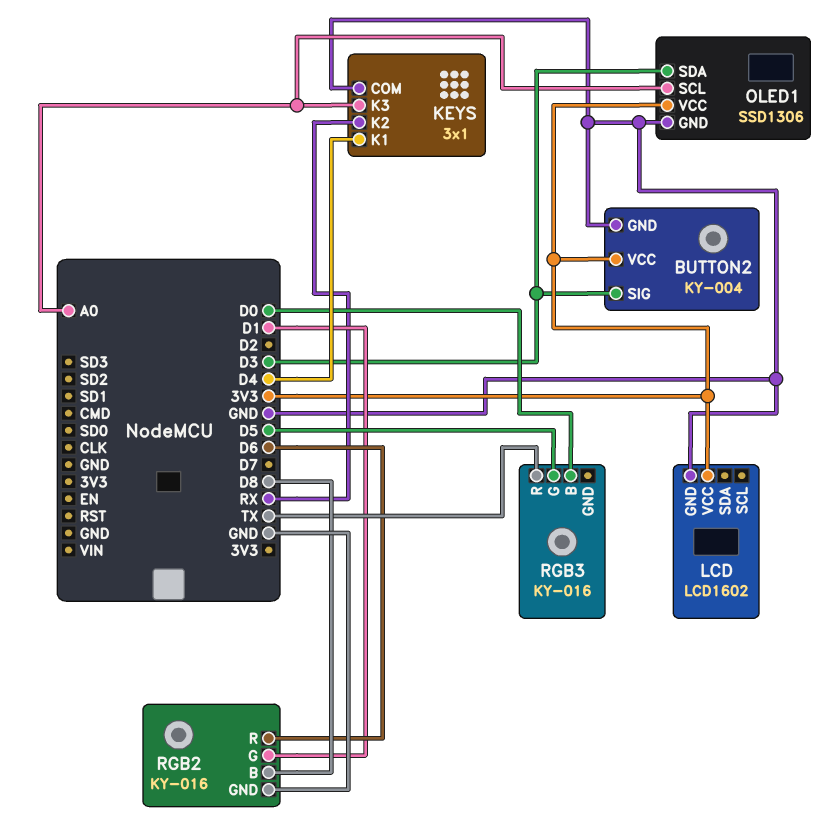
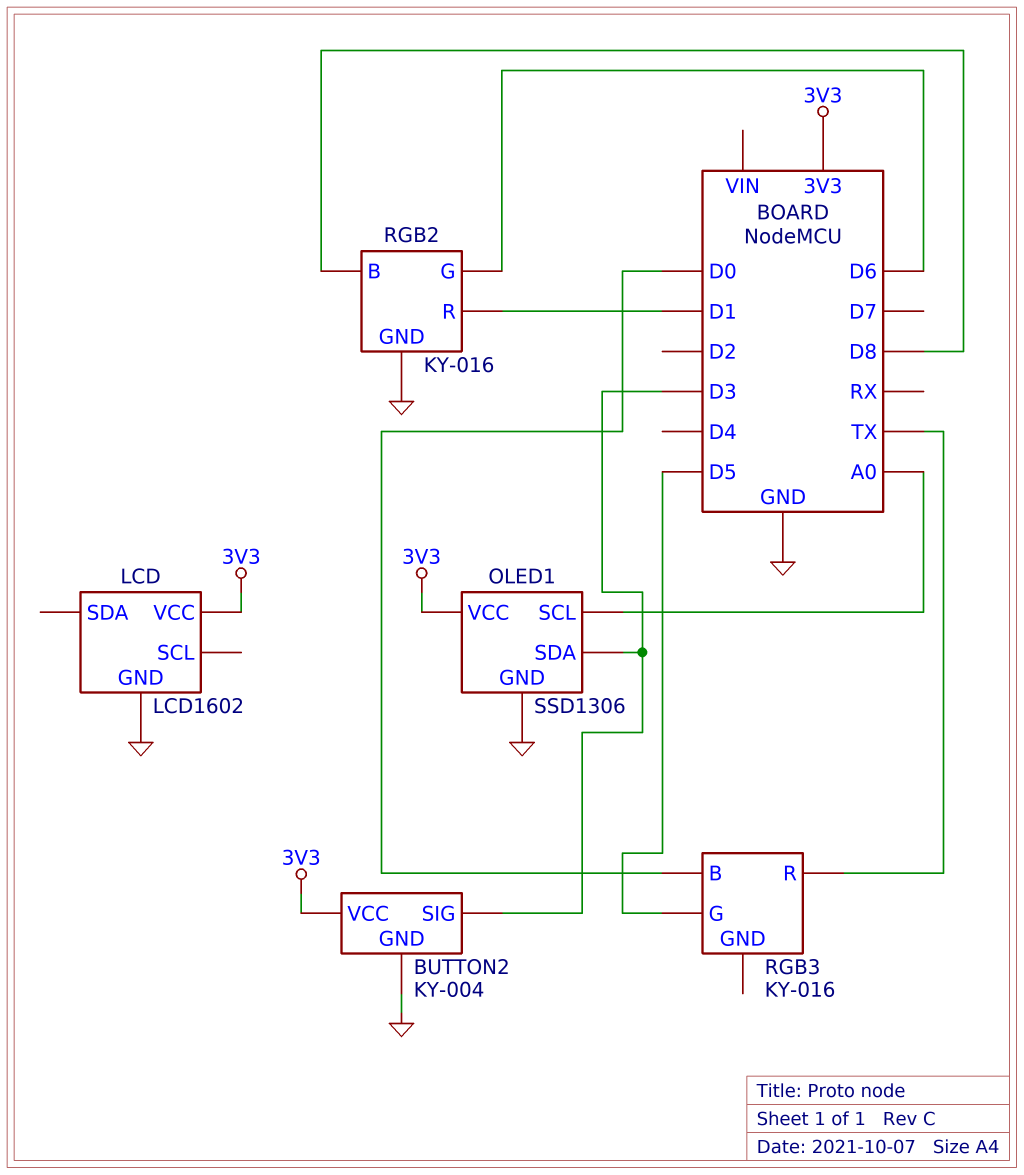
KEYS: 3x1 -> none
KEYS pin COM: GND -> none
KEYS pin K1: D4 -> none
KEYS pin K2: RX -> none
KEYS pin K3: A0 -> none
RGB2 pin G: D1 -> D6
RGB2 pin R: D6 -> D1

